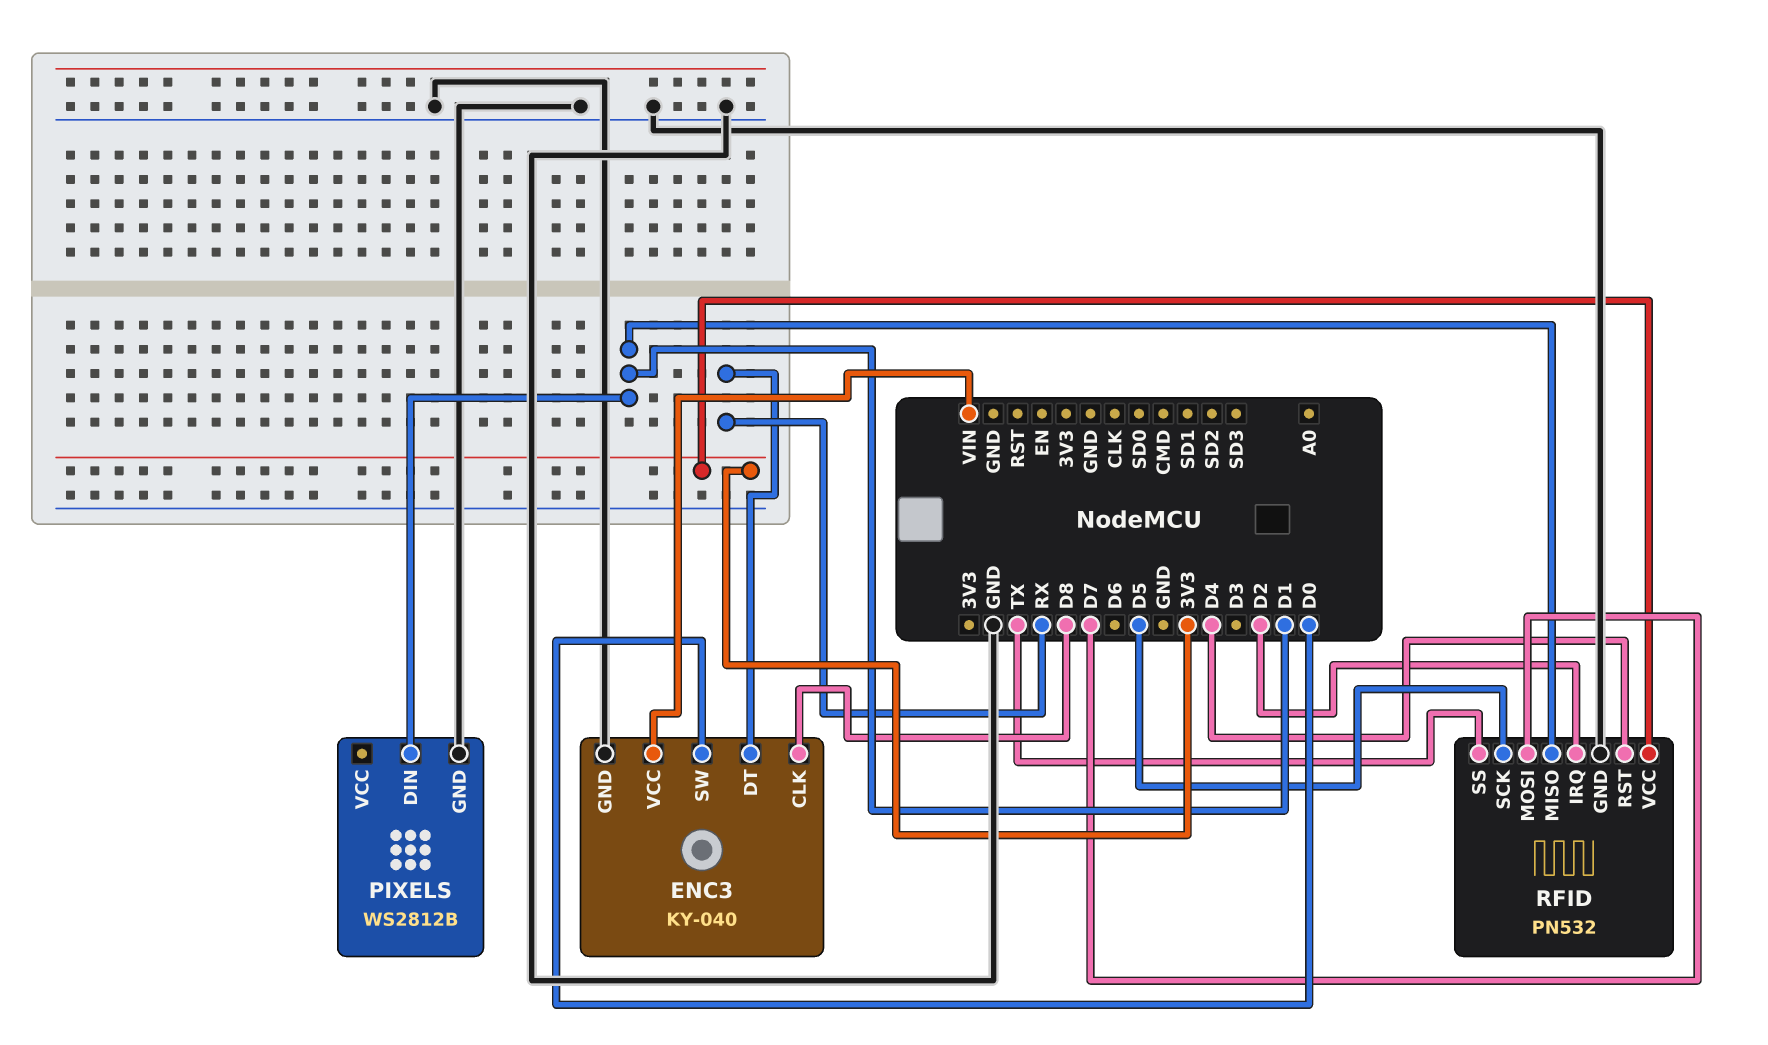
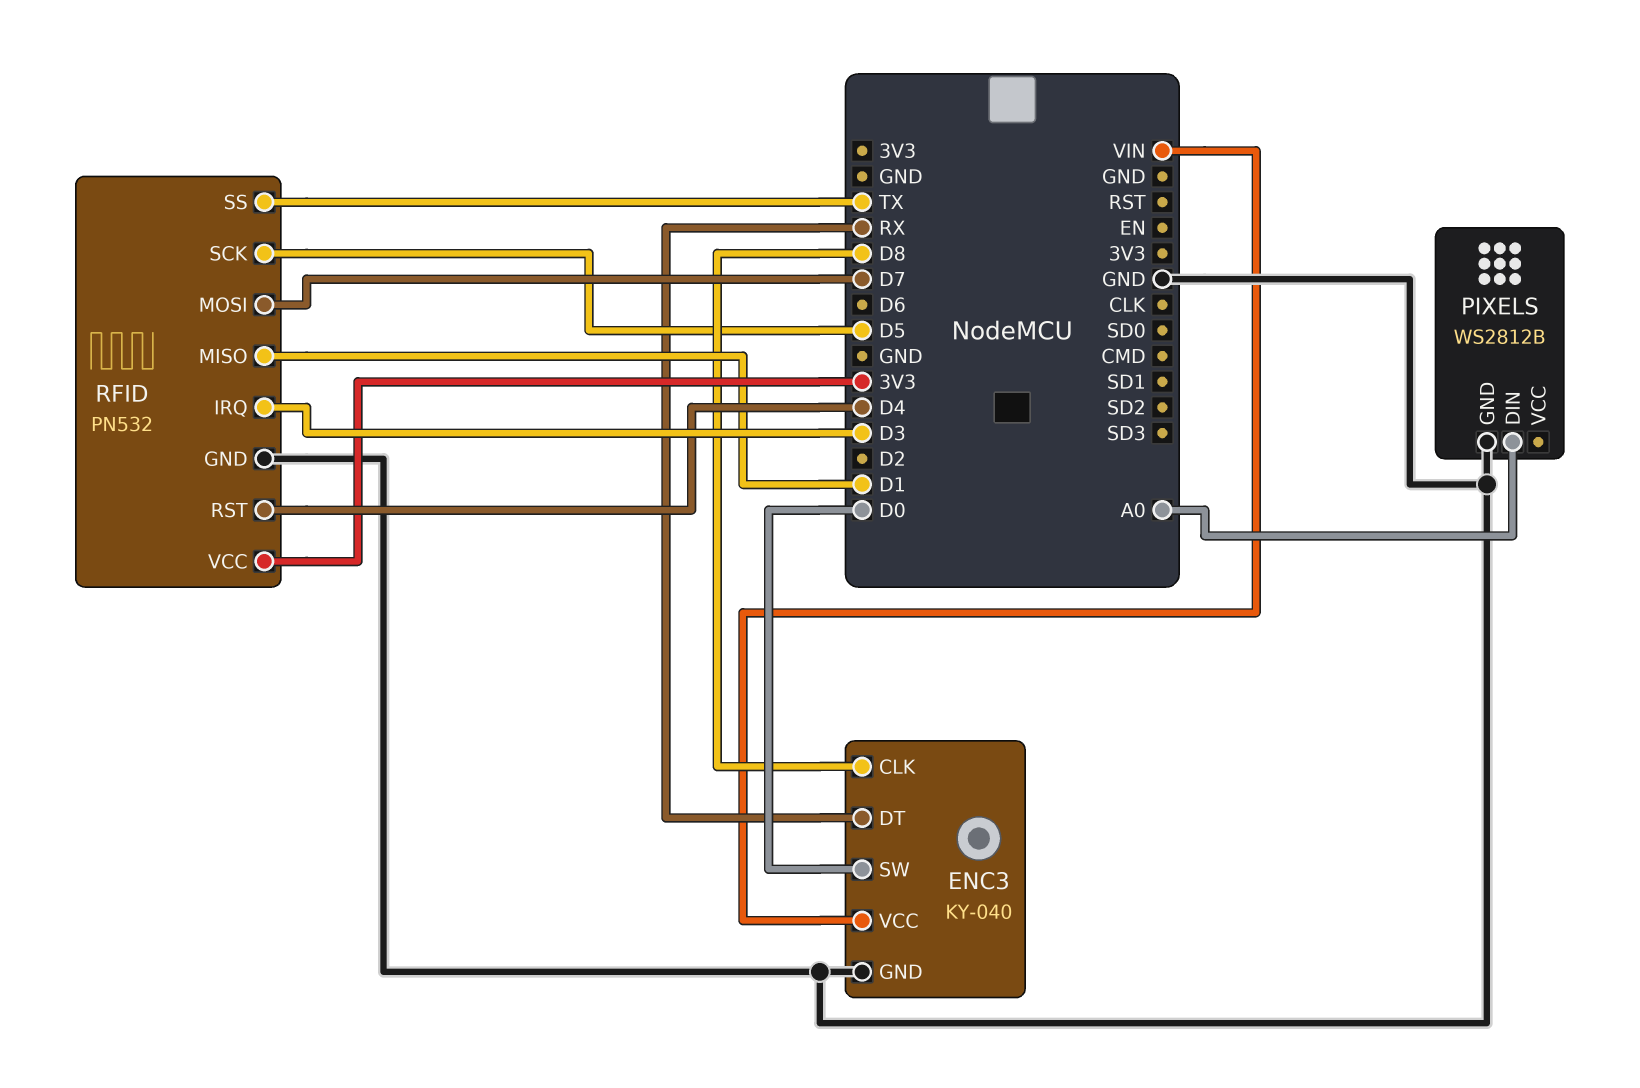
PIXELS pin DIN: D1 -> A0
RFID pin IRQ: D2 -> D3

